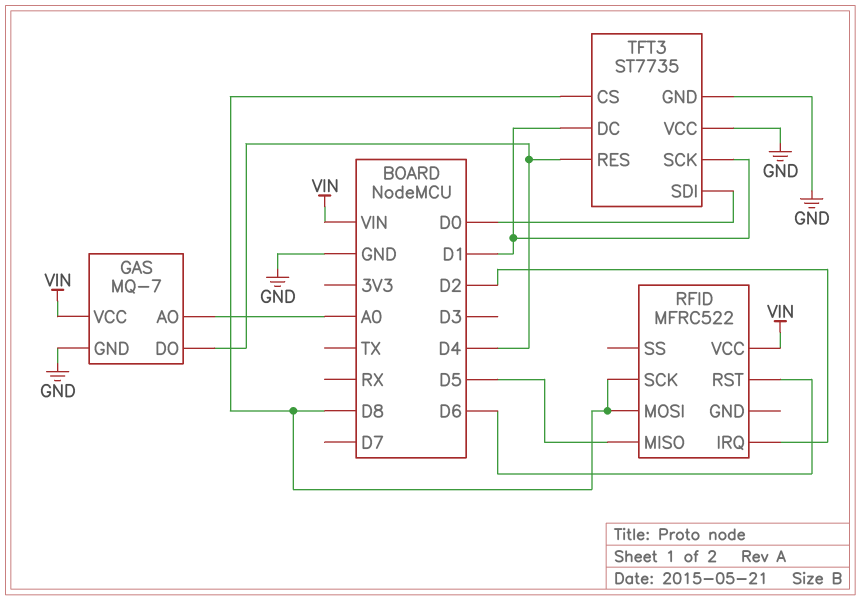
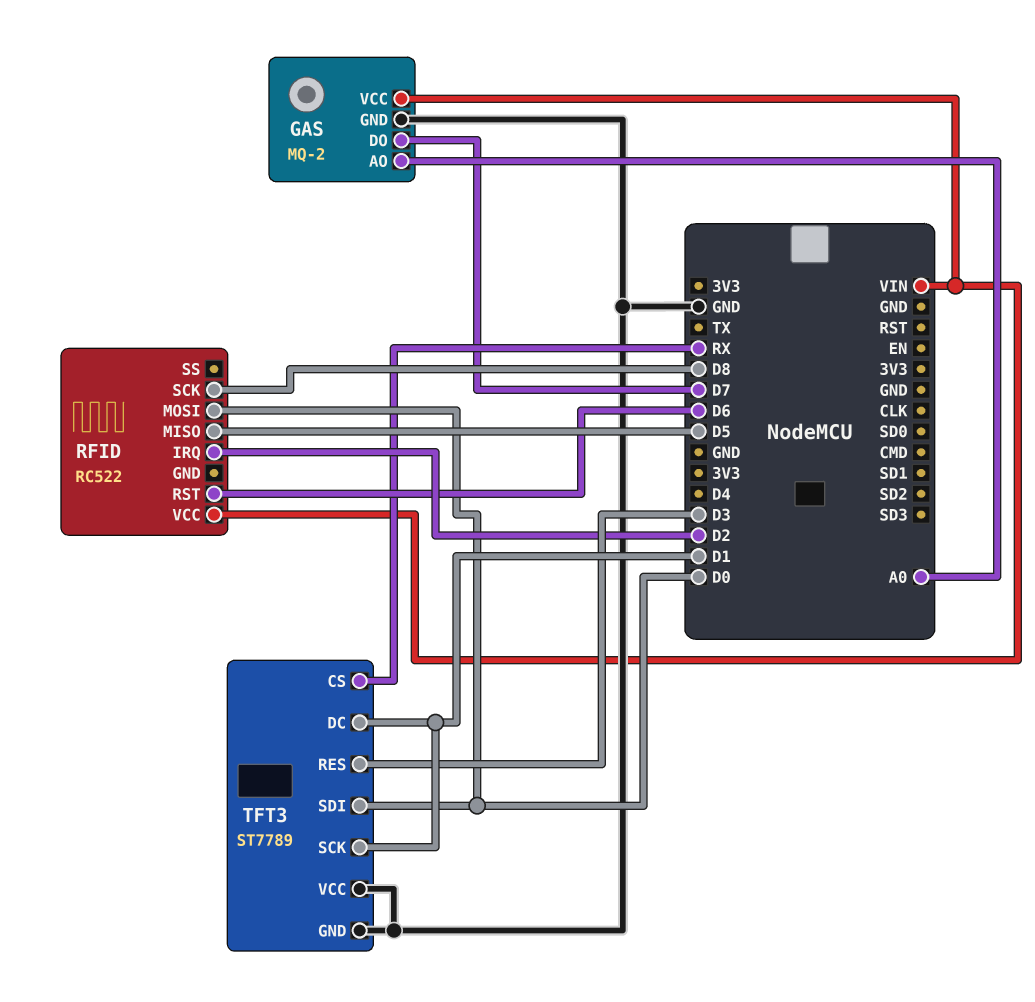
GAS: MQ-7 -> MQ-2
GAS pin DO: D4 -> D7
RFID: MFRC522 -> RC522
RFID pin MOSI: D8 -> D0
TFT3: ST7735 -> ST7789
TFT3 pin CS: D8 -> RX
TFT3 pin RES: D4 -> D3

